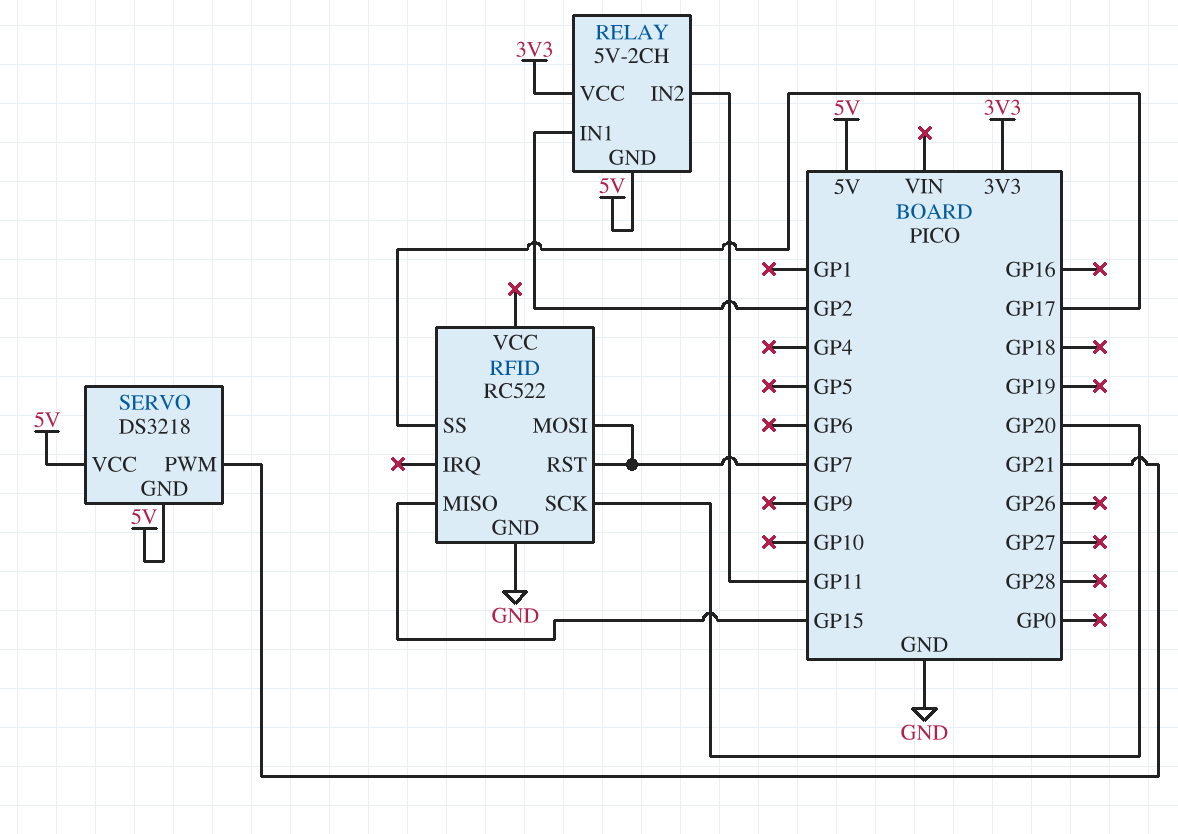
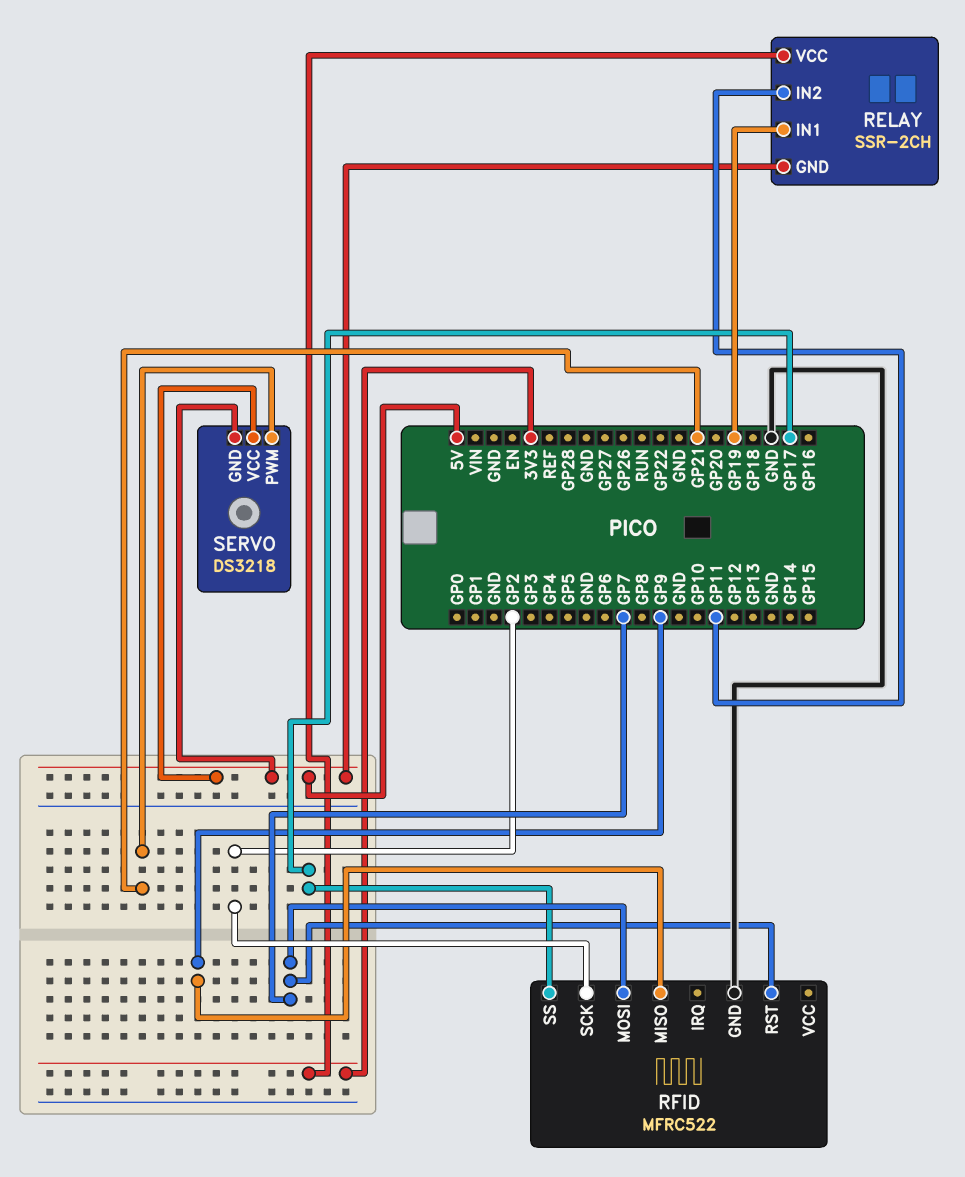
RELAY: 5V-2CH -> SSR-2CH
RELAY pin IN1: GP2 -> GP19
RFID: RC522 -> MFRC522
RFID pin MISO: GP15 -> GP9
RFID pin SCK: GP20 -> GP2

